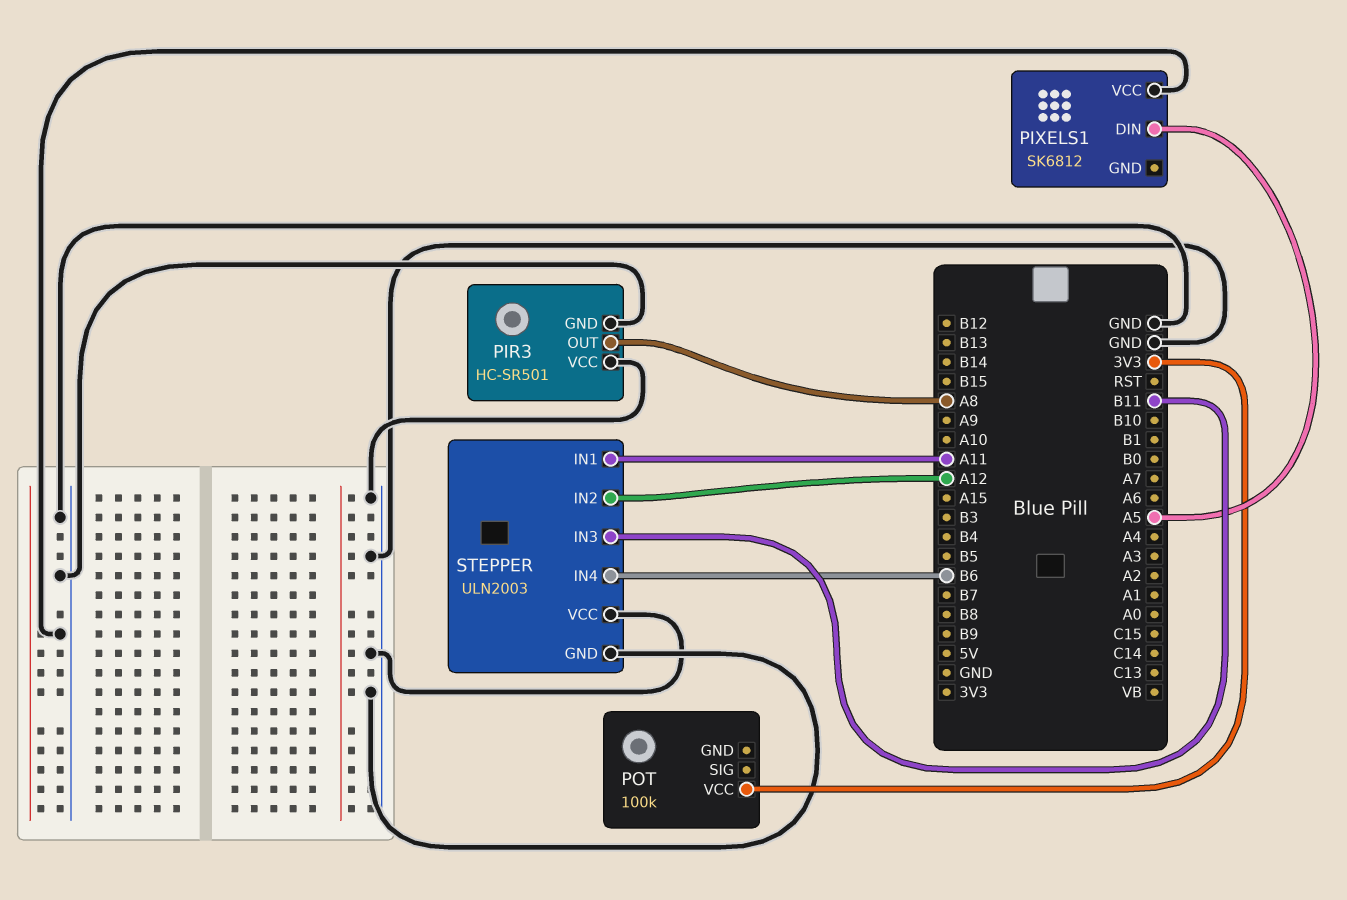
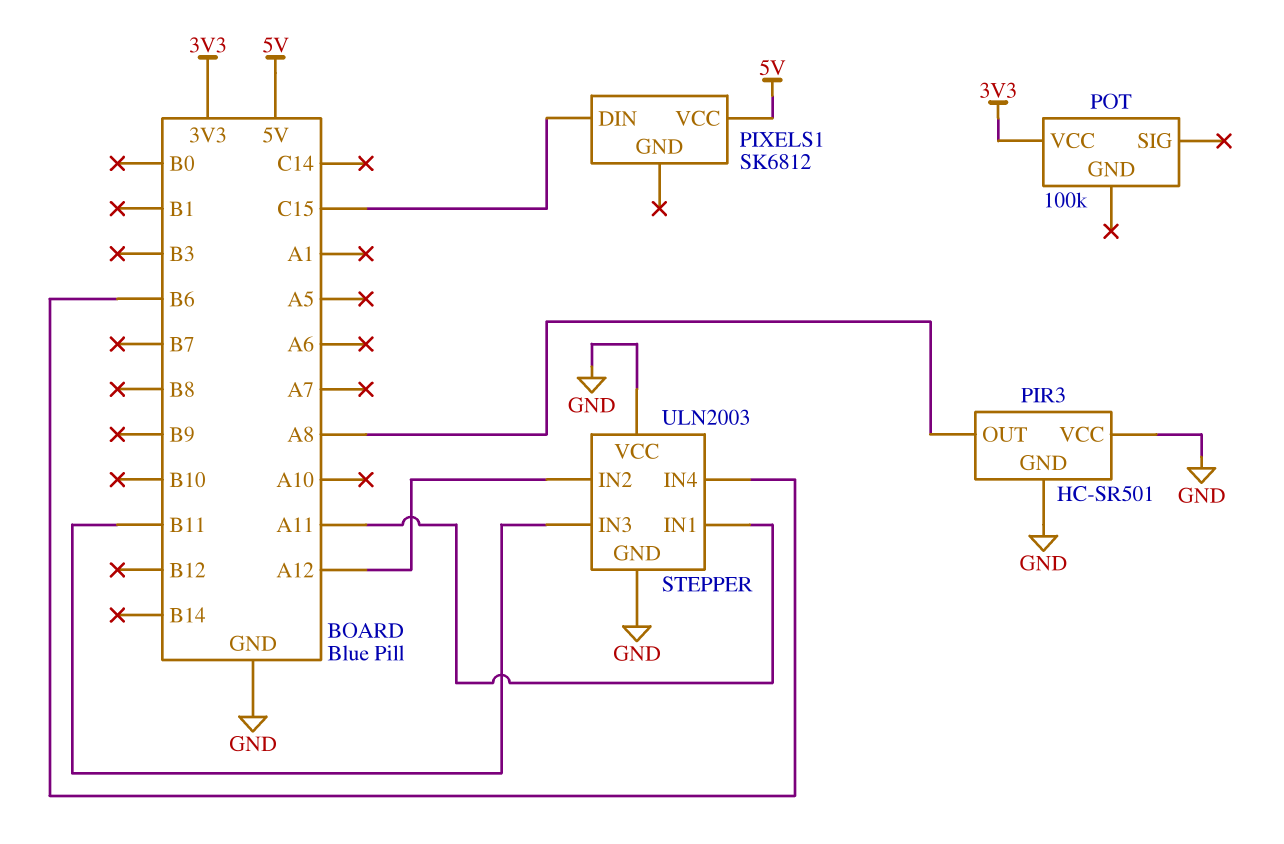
PIXELS1 pin DIN: A5 -> C15
PIXELS1 pin VCC: GND -> 5V

